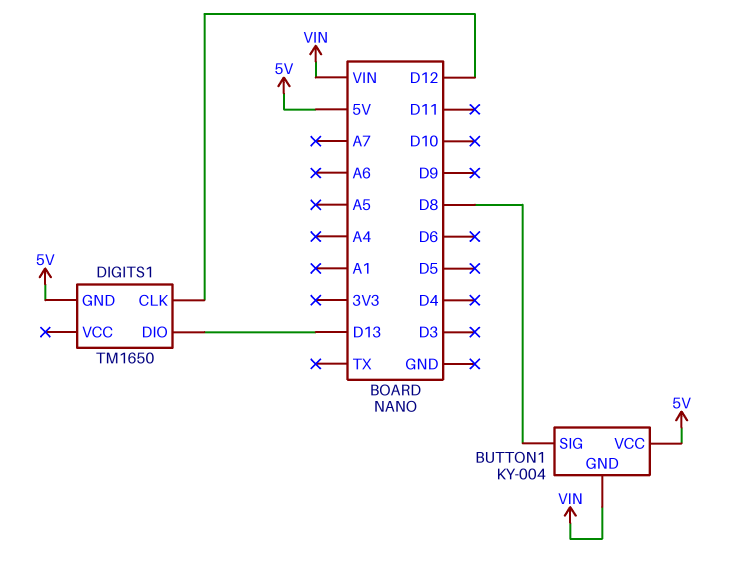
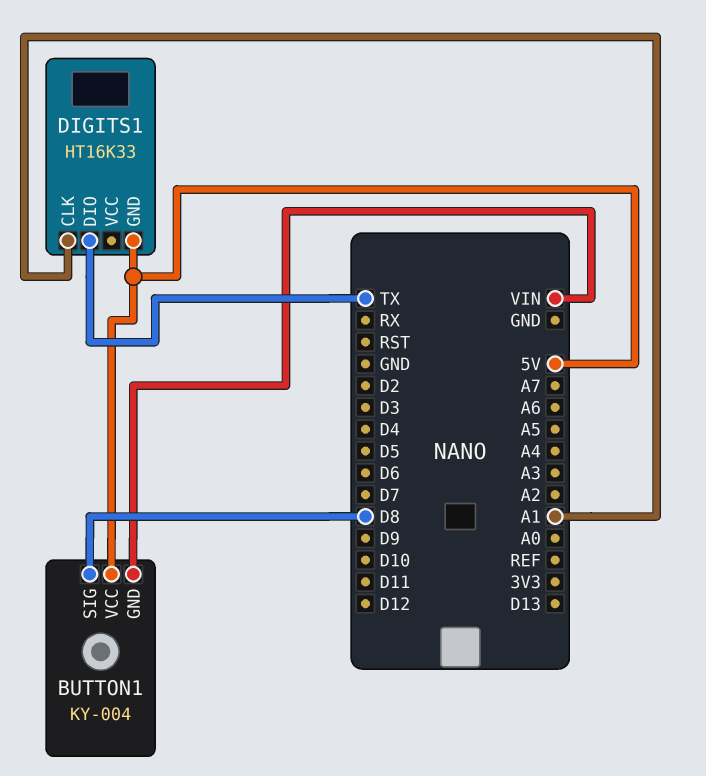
DIGITS1: TM1650 -> HT16K33
DIGITS1 pin CLK: D12 -> A1
DIGITS1 pin DIO: D13 -> TX

